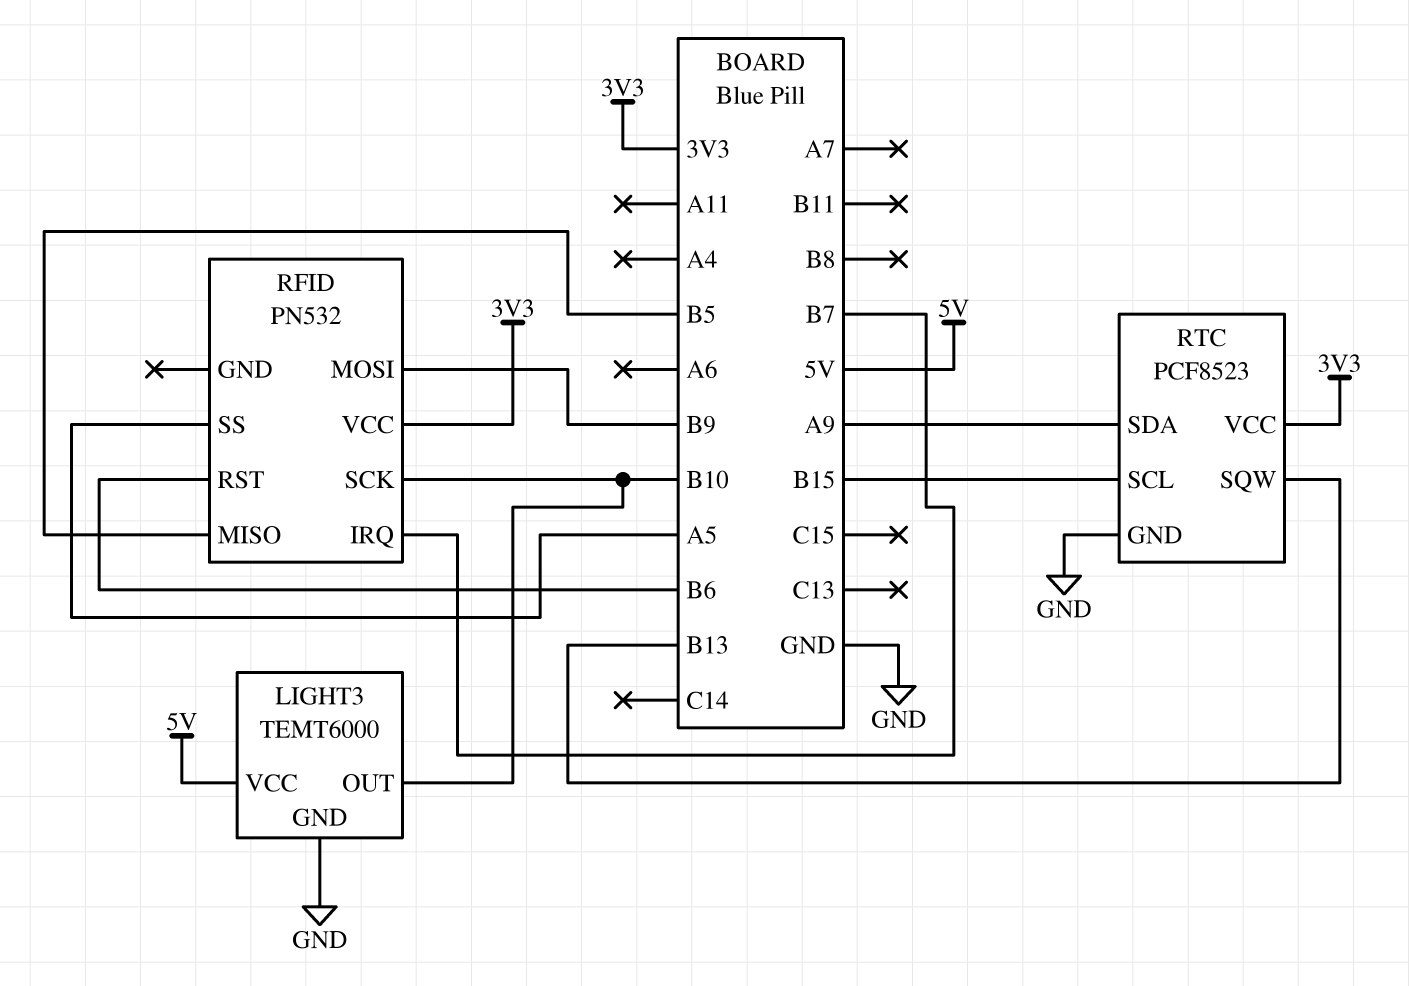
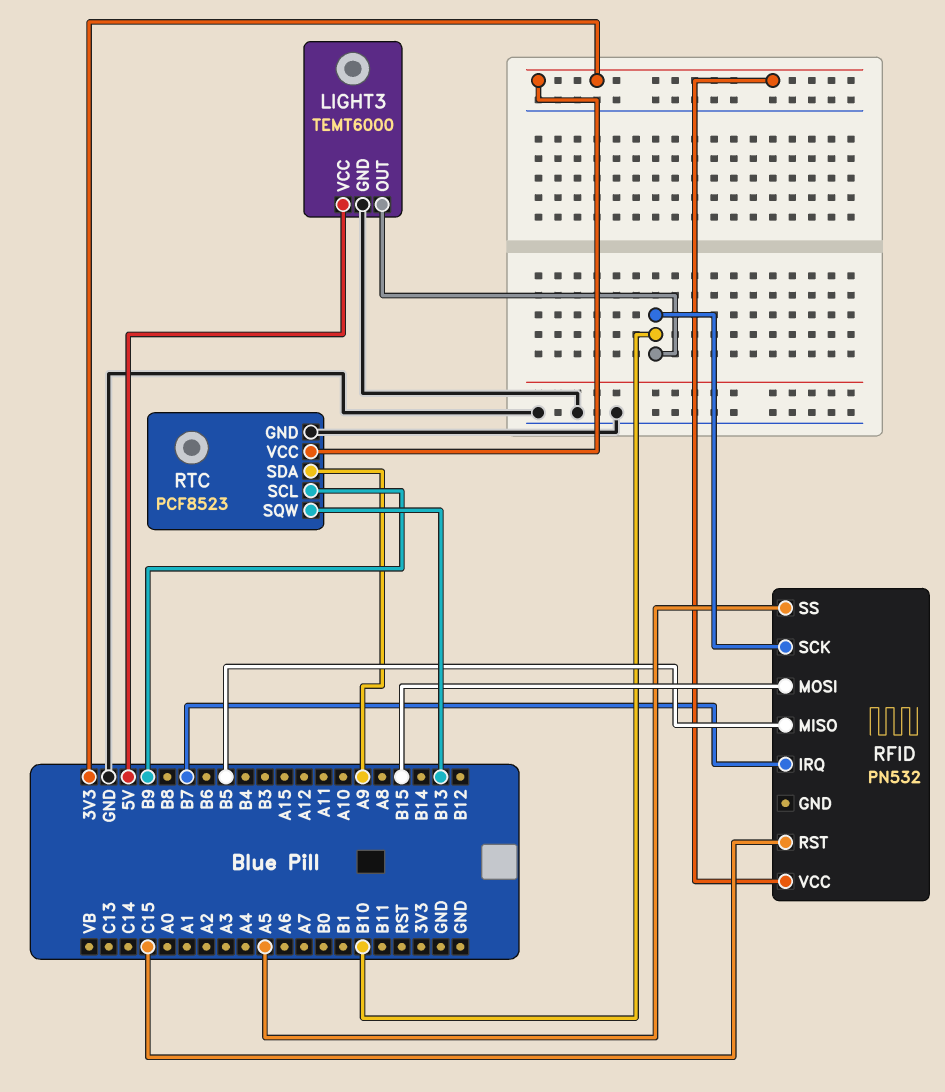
RFID pin MOSI: B9 -> B15
RFID pin RST: B6 -> C15
RTC pin SCL: B15 -> B9

